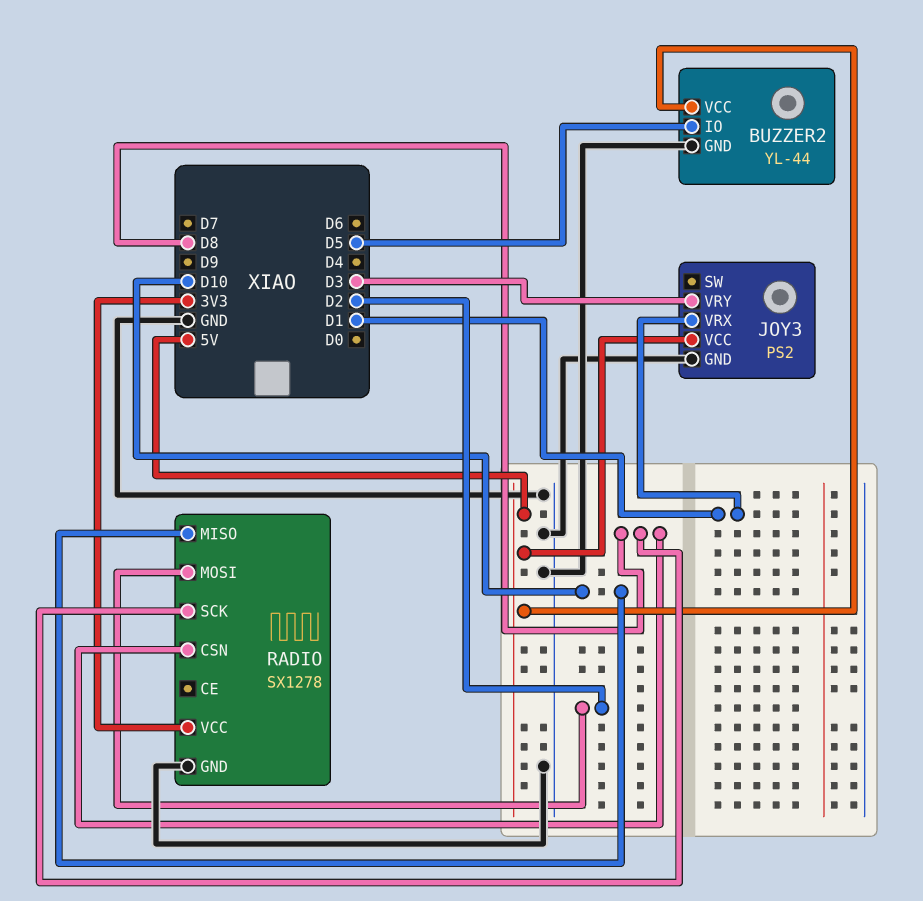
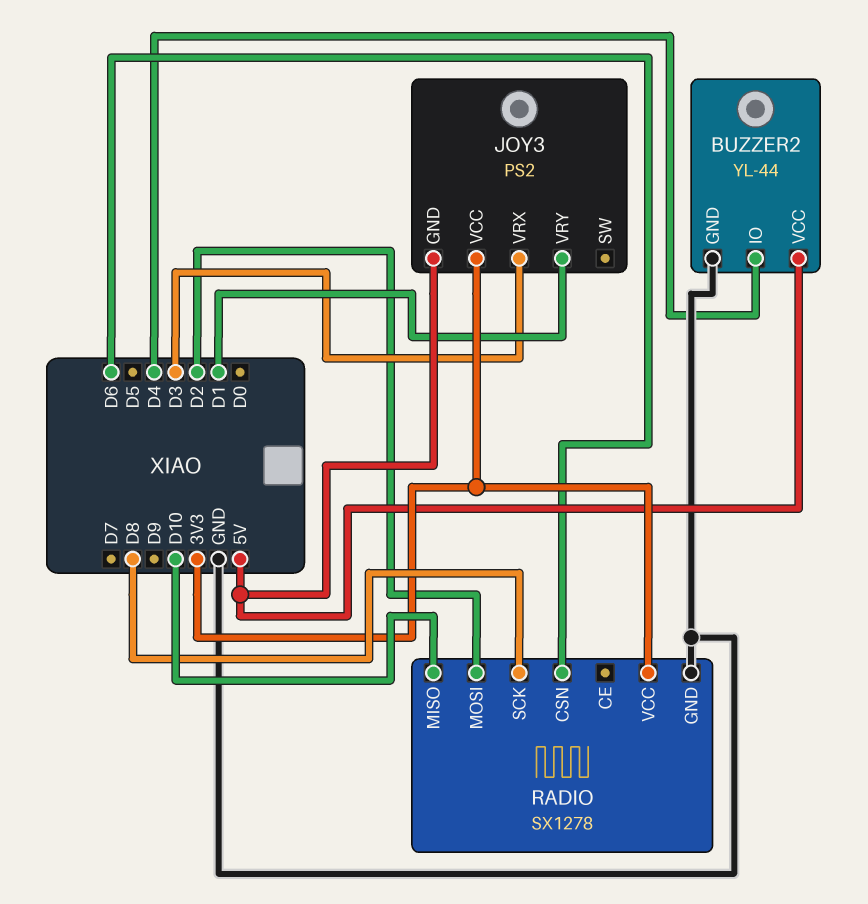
BUZZER2 pin IO: D5 -> D4
JOY3 pin GND: GND -> 5V
JOY3 pin VCC: 5V -> 3V3
JOY3 pin VRX: D1 -> D3
JOY3 pin VRY: D3 -> D1
RADIO pin CSN: D8 -> D6

